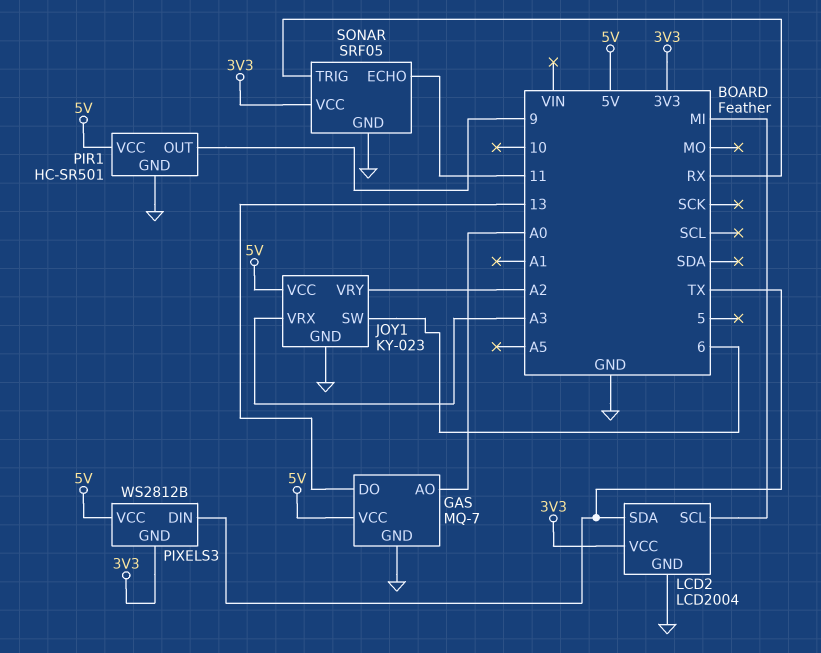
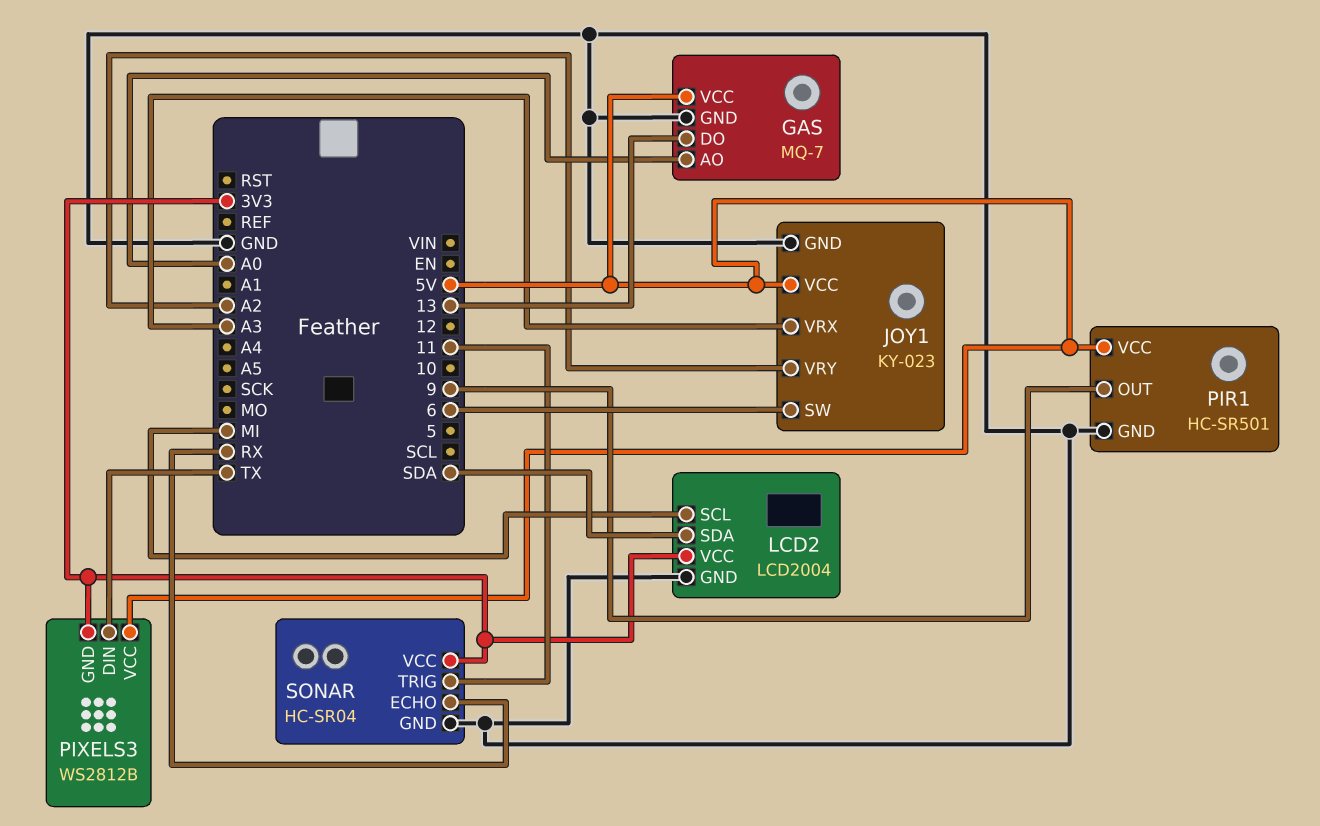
LCD2 pin SDA: TX -> SDA
SONAR: SRF05 -> HC-SR04
SONAR pin ECHO: 11 -> RX
SONAR pin TRIG: RX -> 11

